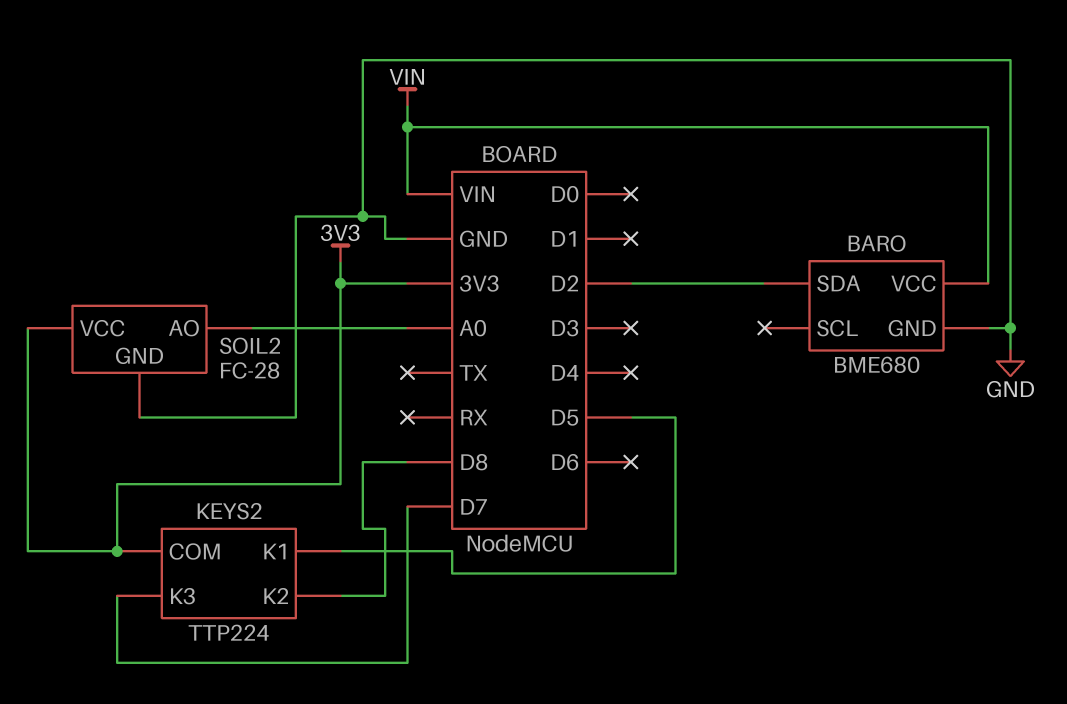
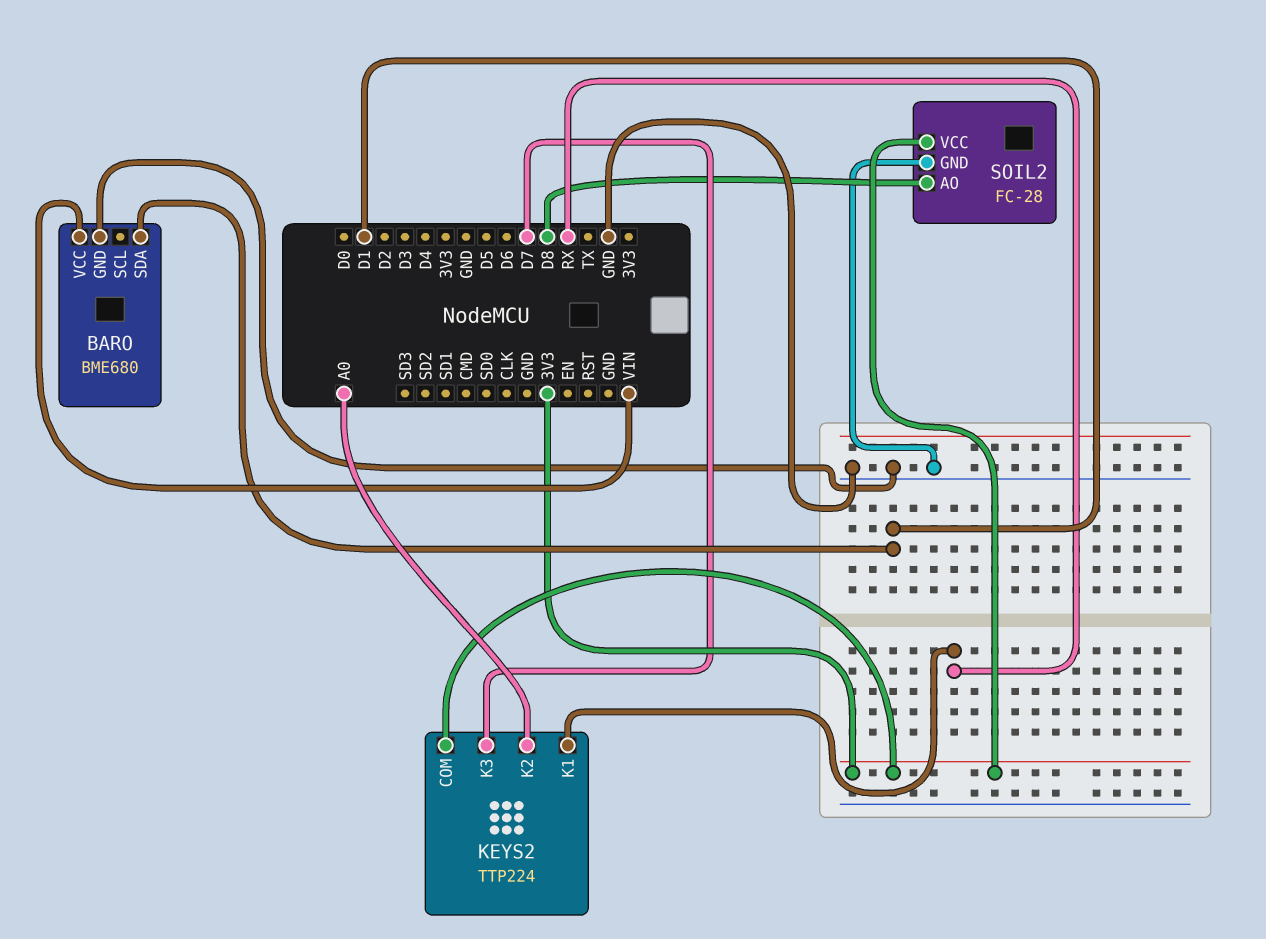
BARO pin SDA: D2 -> D1
KEYS2 pin K1: D5 -> RX
KEYS2 pin K2: D8 -> A0
SOIL2 pin AO: A0 -> D8

